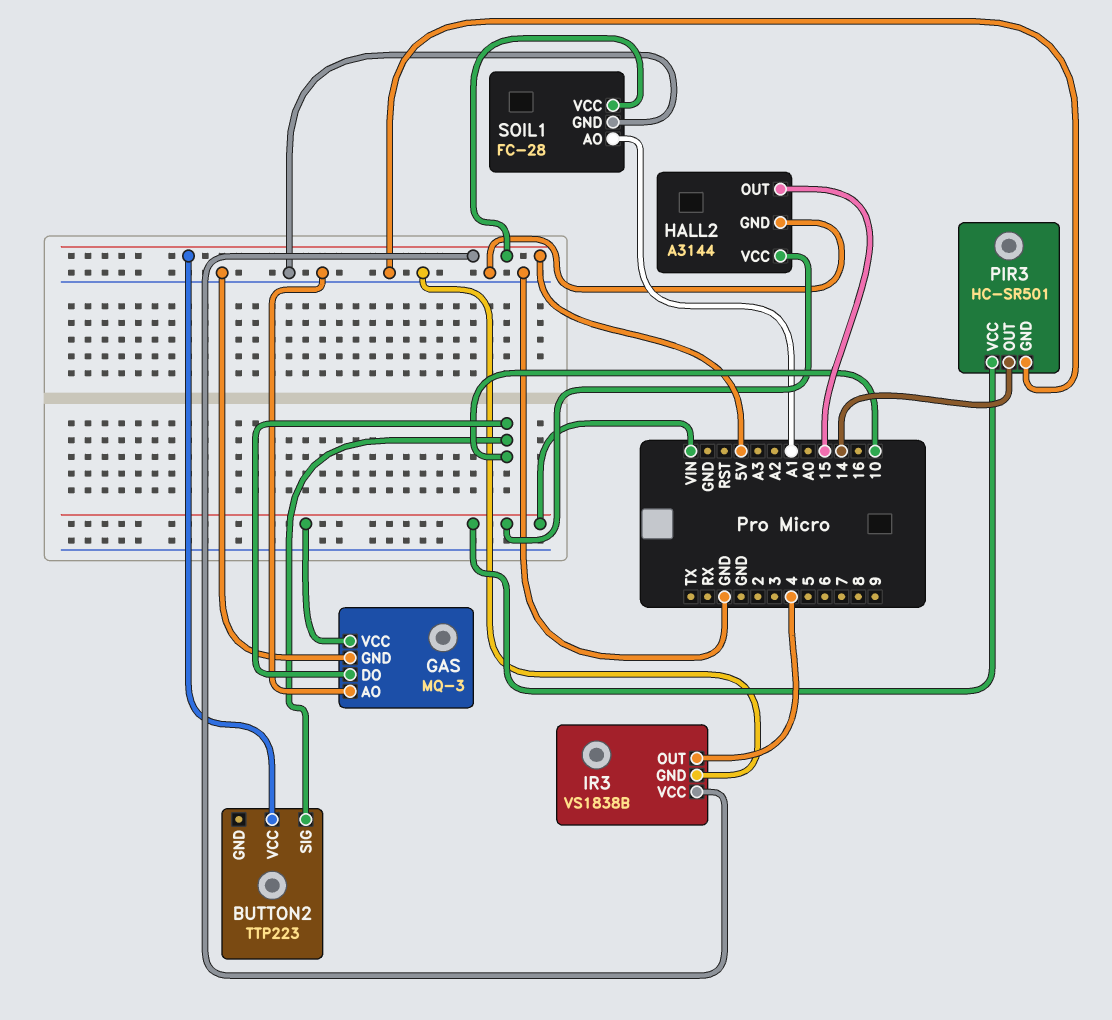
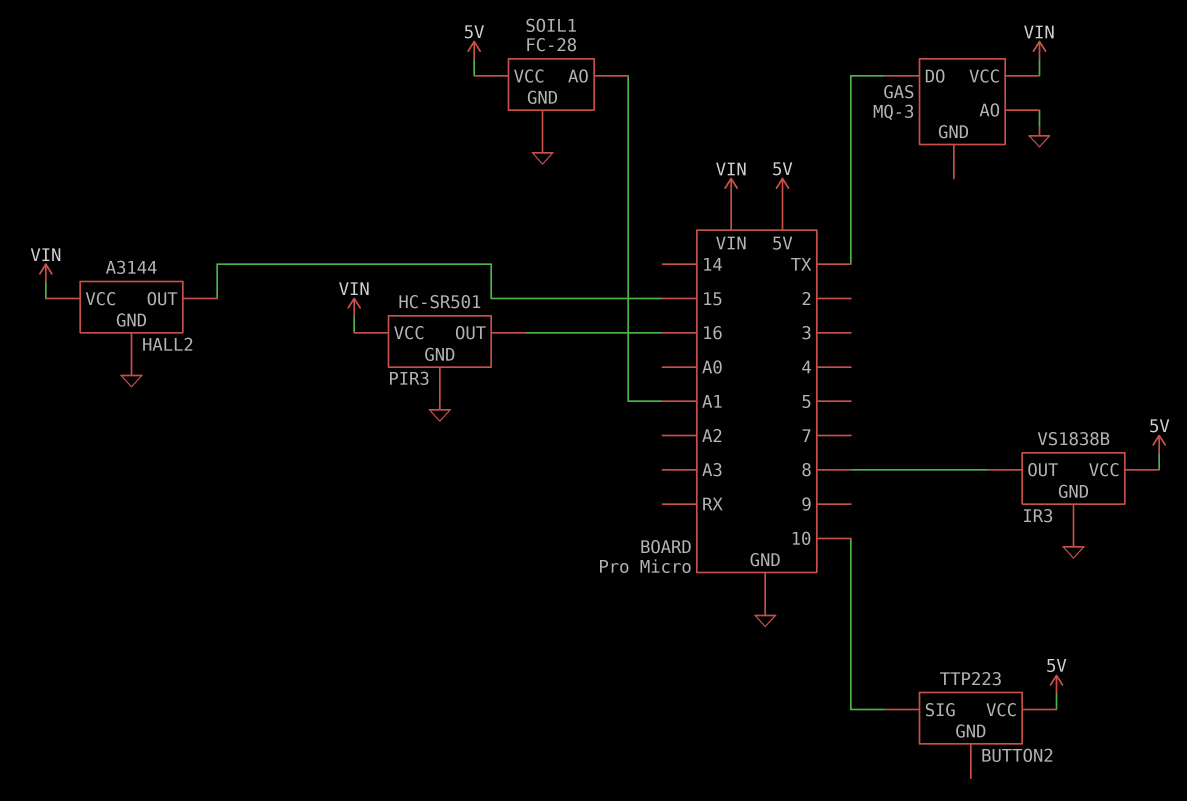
GAS pin DO: 10 -> TX
GAS pin GND: GND -> none
IR3 pin OUT: 4 -> 8
PIR3 pin OUT: 14 -> 16

